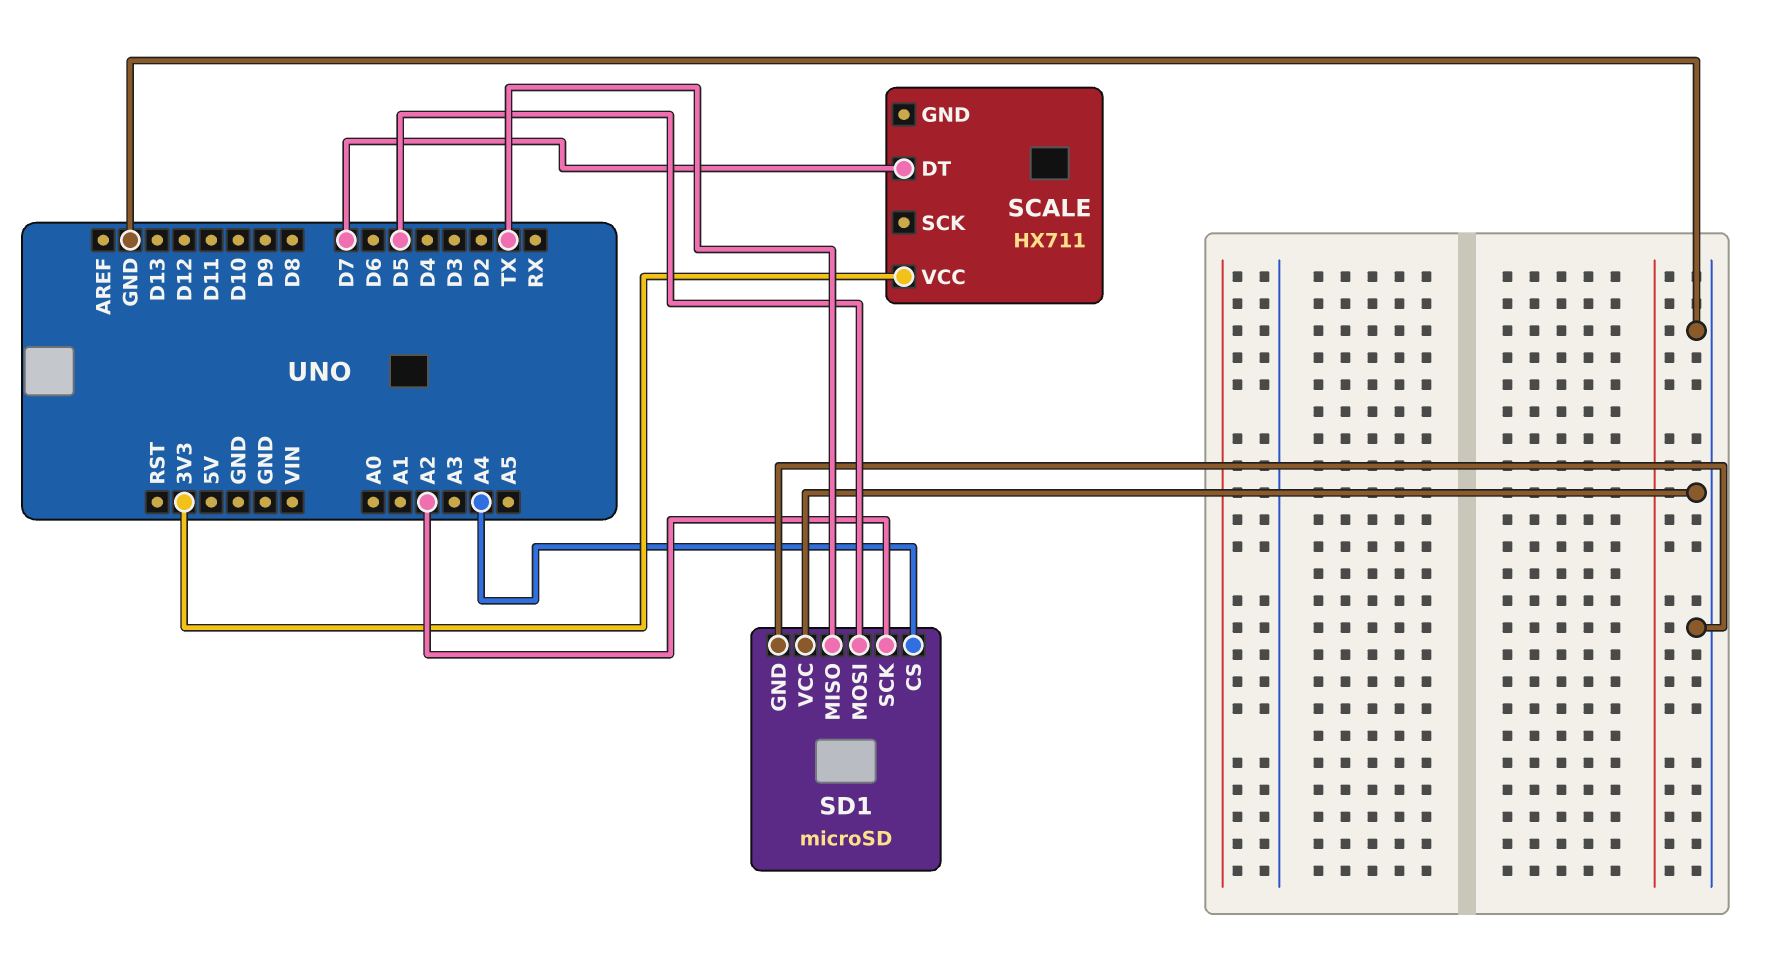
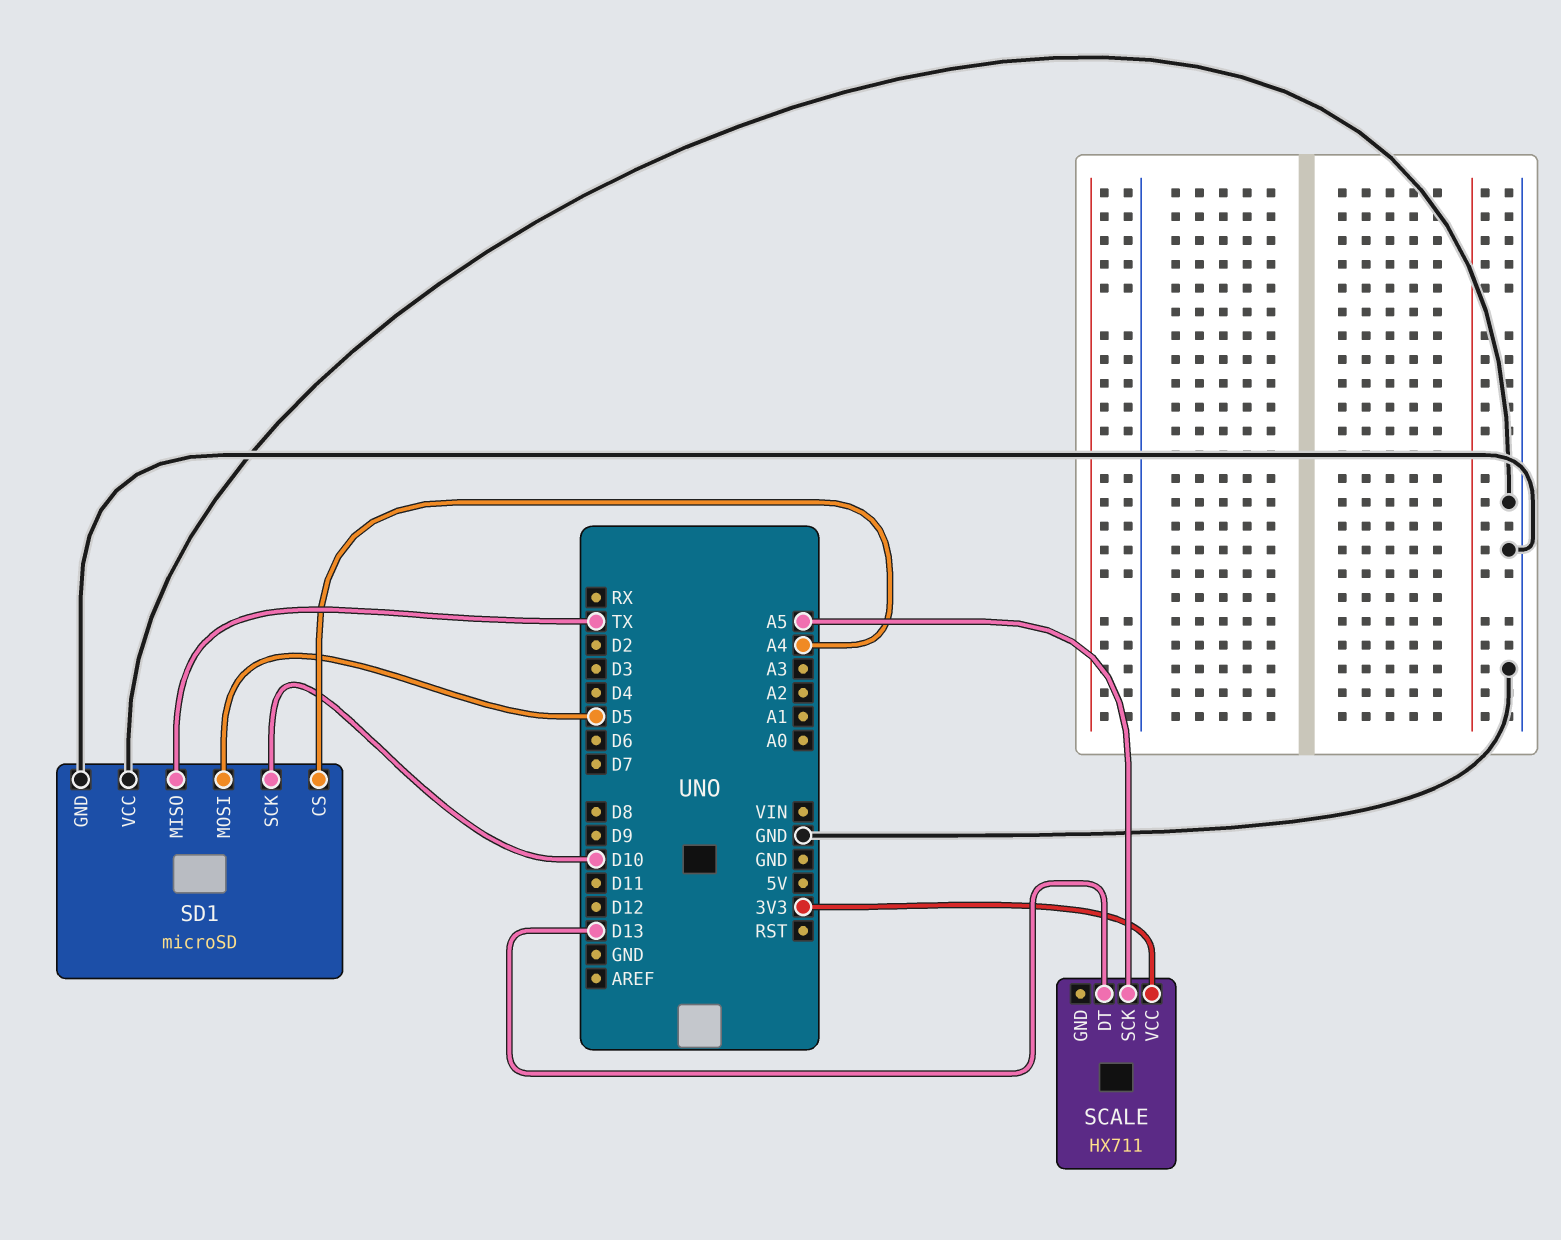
SCALE pin DT: D7 -> D13
SCALE pin SCK: none -> A5
SD1 pin SCK: A2 -> D10

